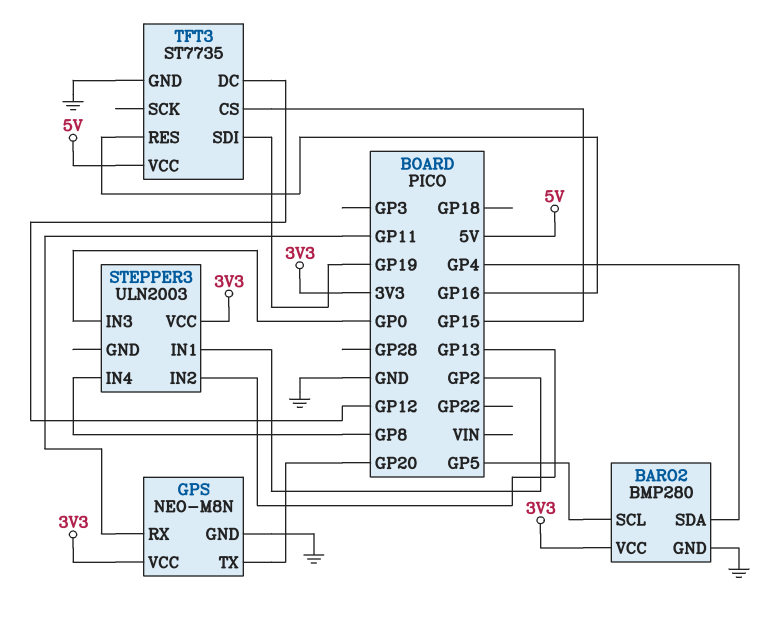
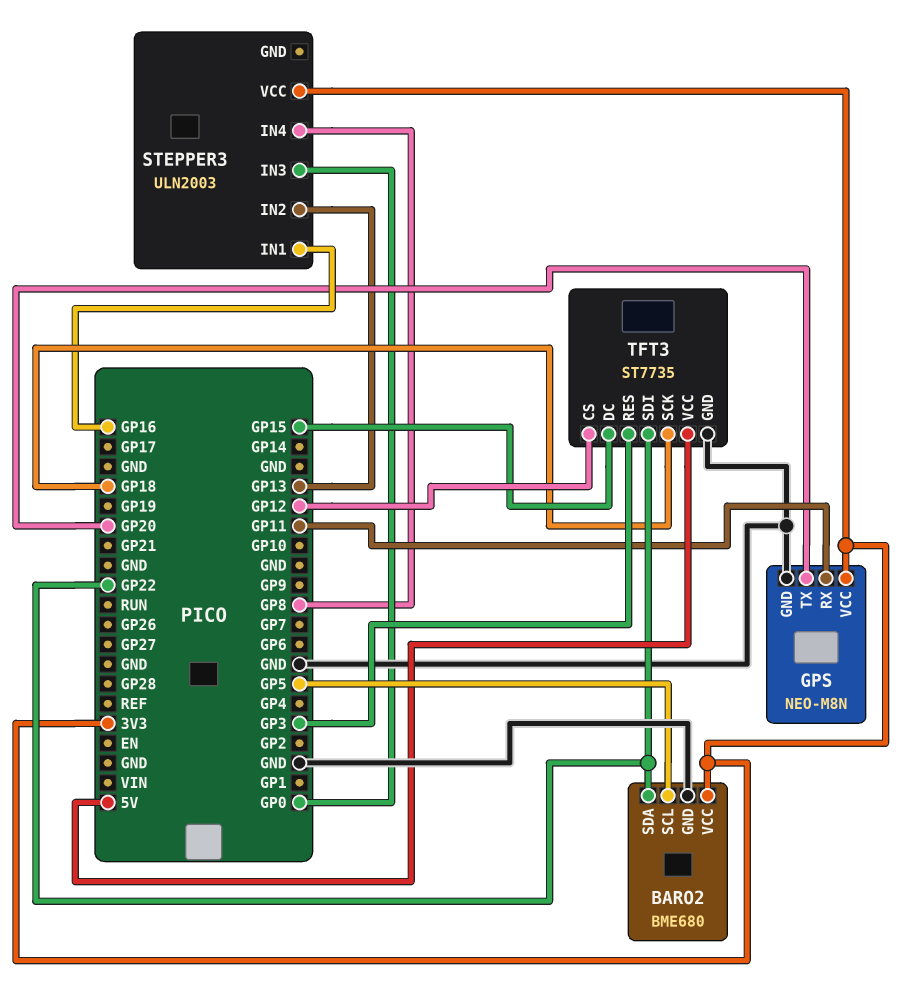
BARO2: BMP280 -> BME680
BARO2 pin SDA: GP4 -> GP22
STEPPER3 pin IN1: GP2 -> GP16
TFT3 pin CS: GP15 -> GP12
TFT3 pin DC: GP12 -> GP15
TFT3 pin RES: GP16 -> GP3
TFT3 pin SCK: none -> GP18
TFT3 pin SDI: GP19 -> GP22

